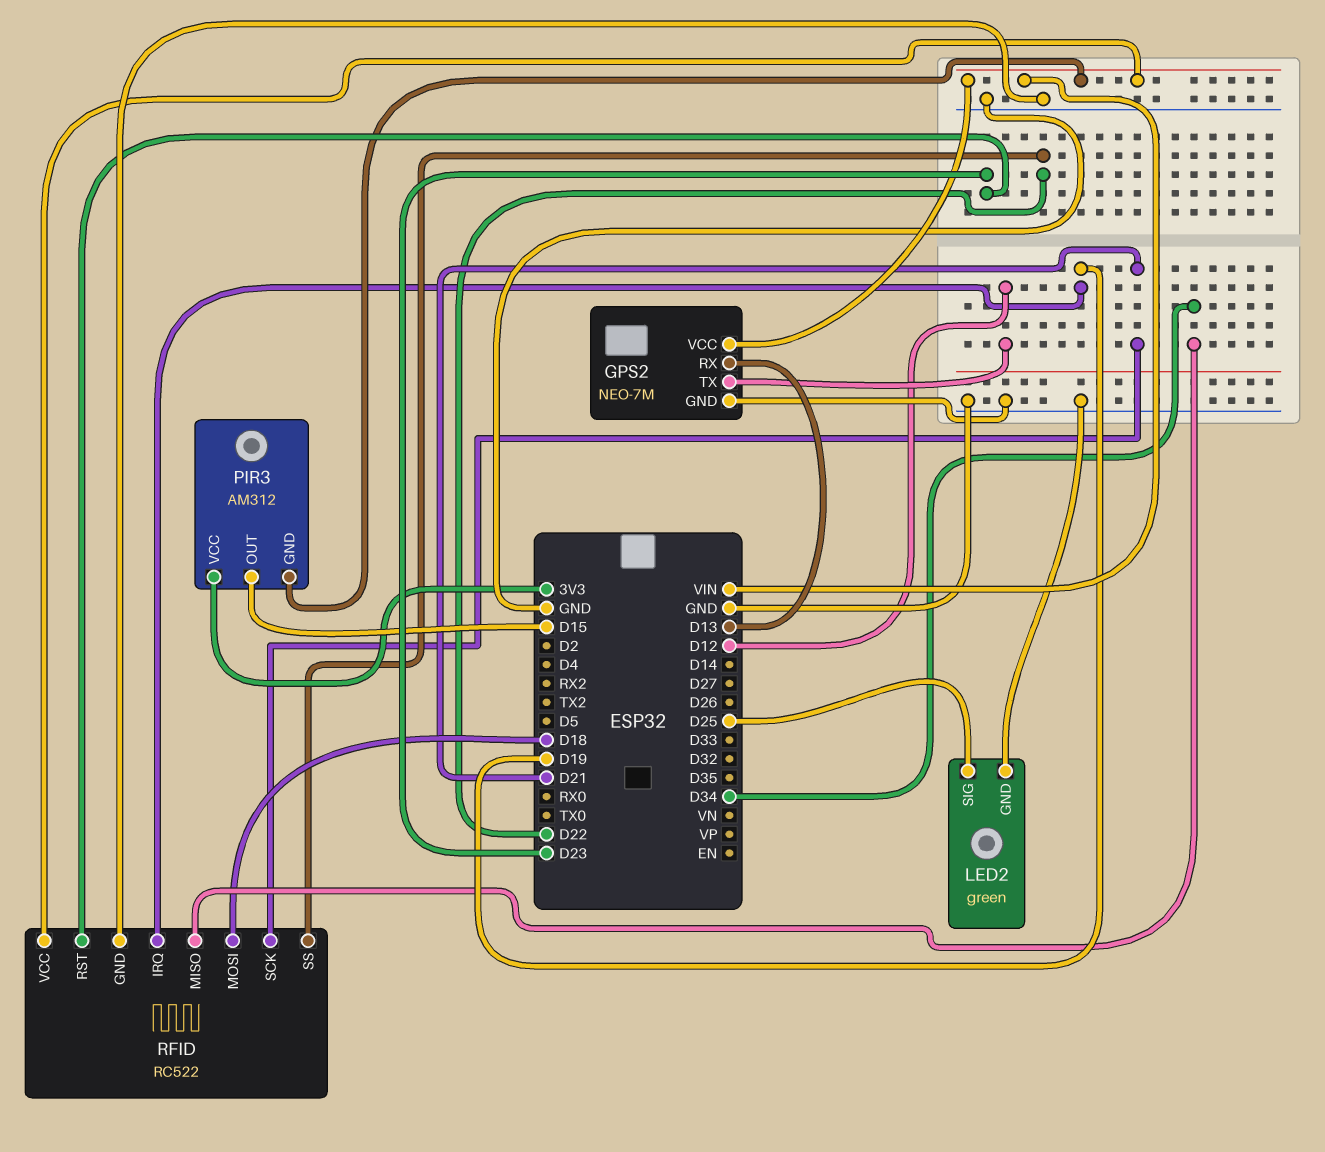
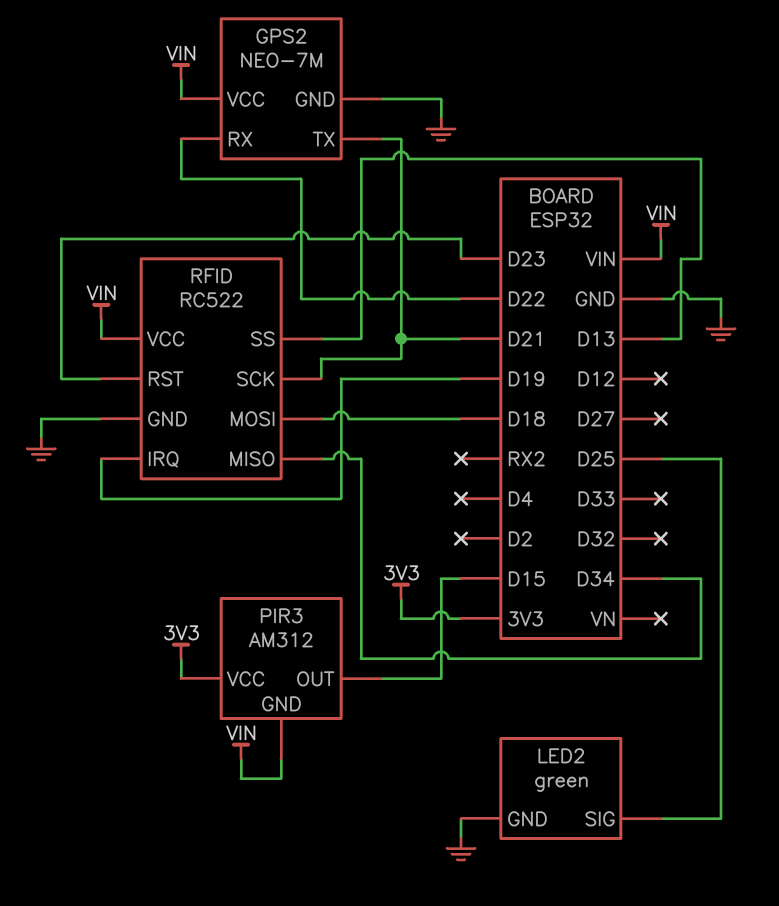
GPS2 pin RX: D13 -> D22
GPS2 pin TX: D12 -> D21
RFID pin SS: D22 -> D13

